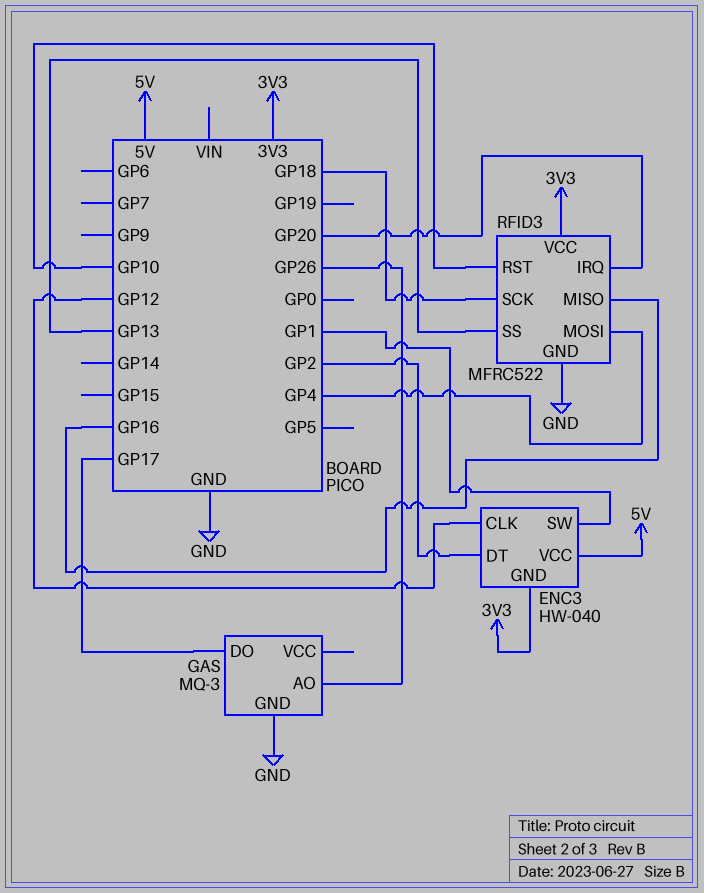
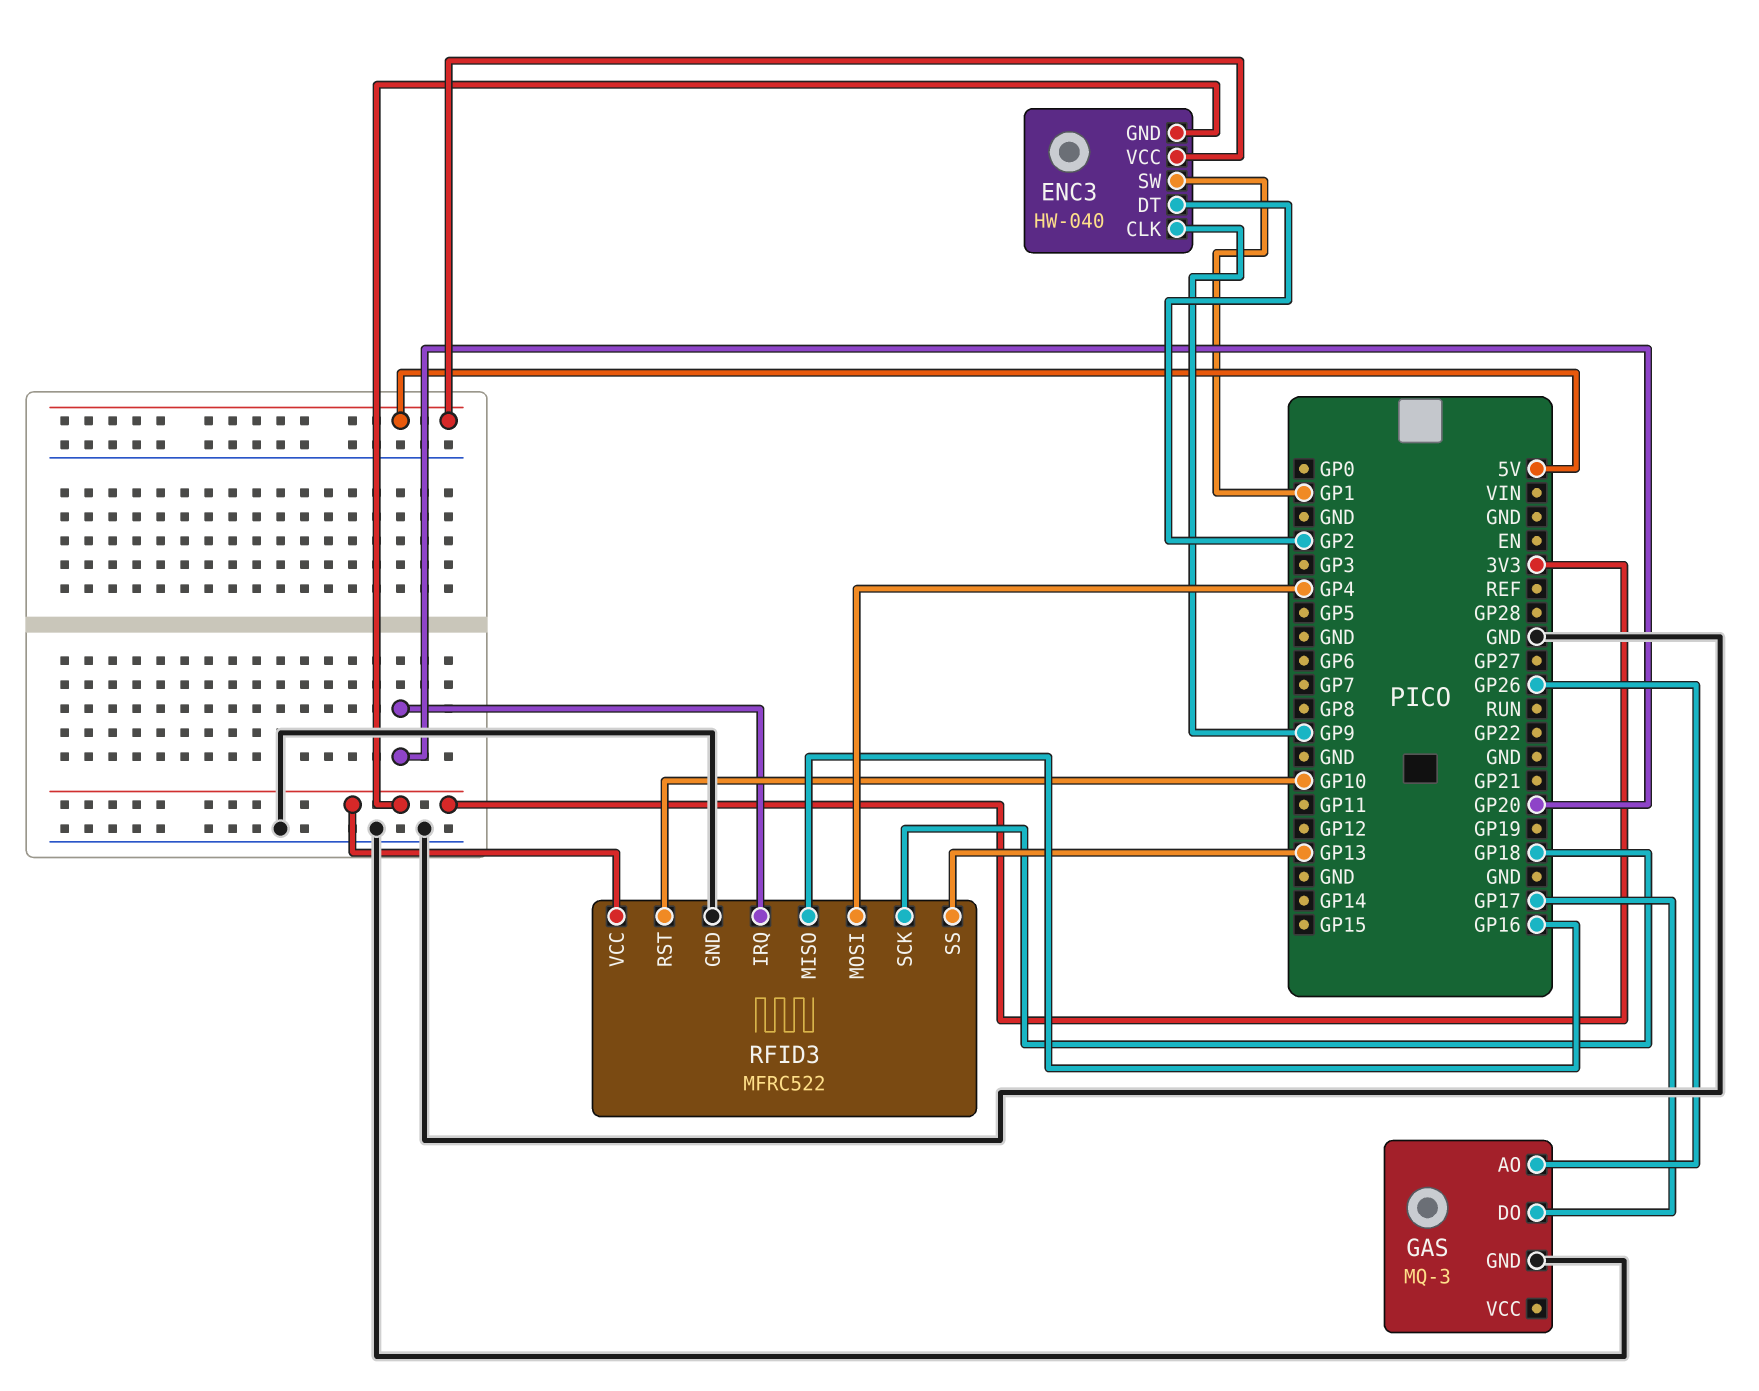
ENC3 pin CLK: GP12 -> GP9

